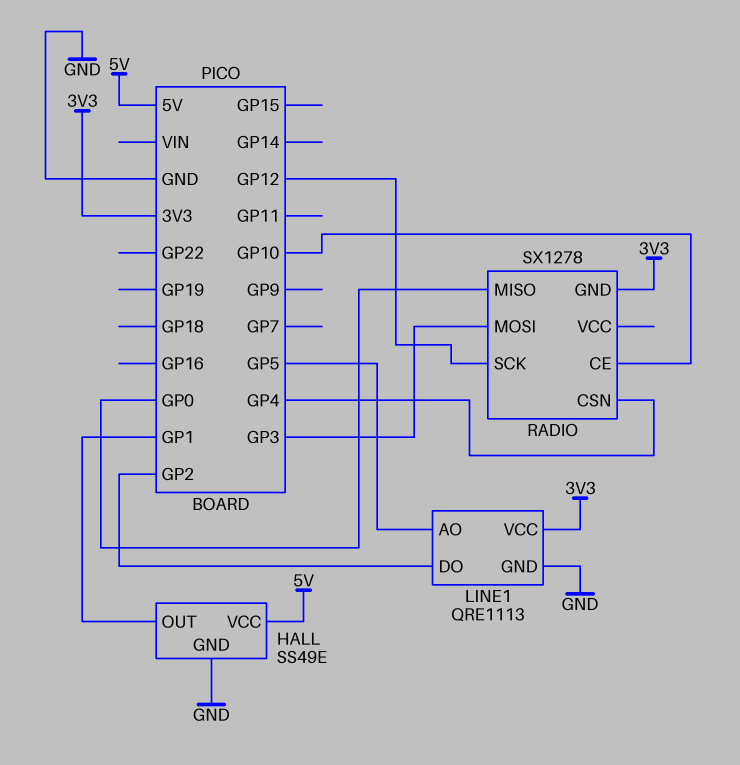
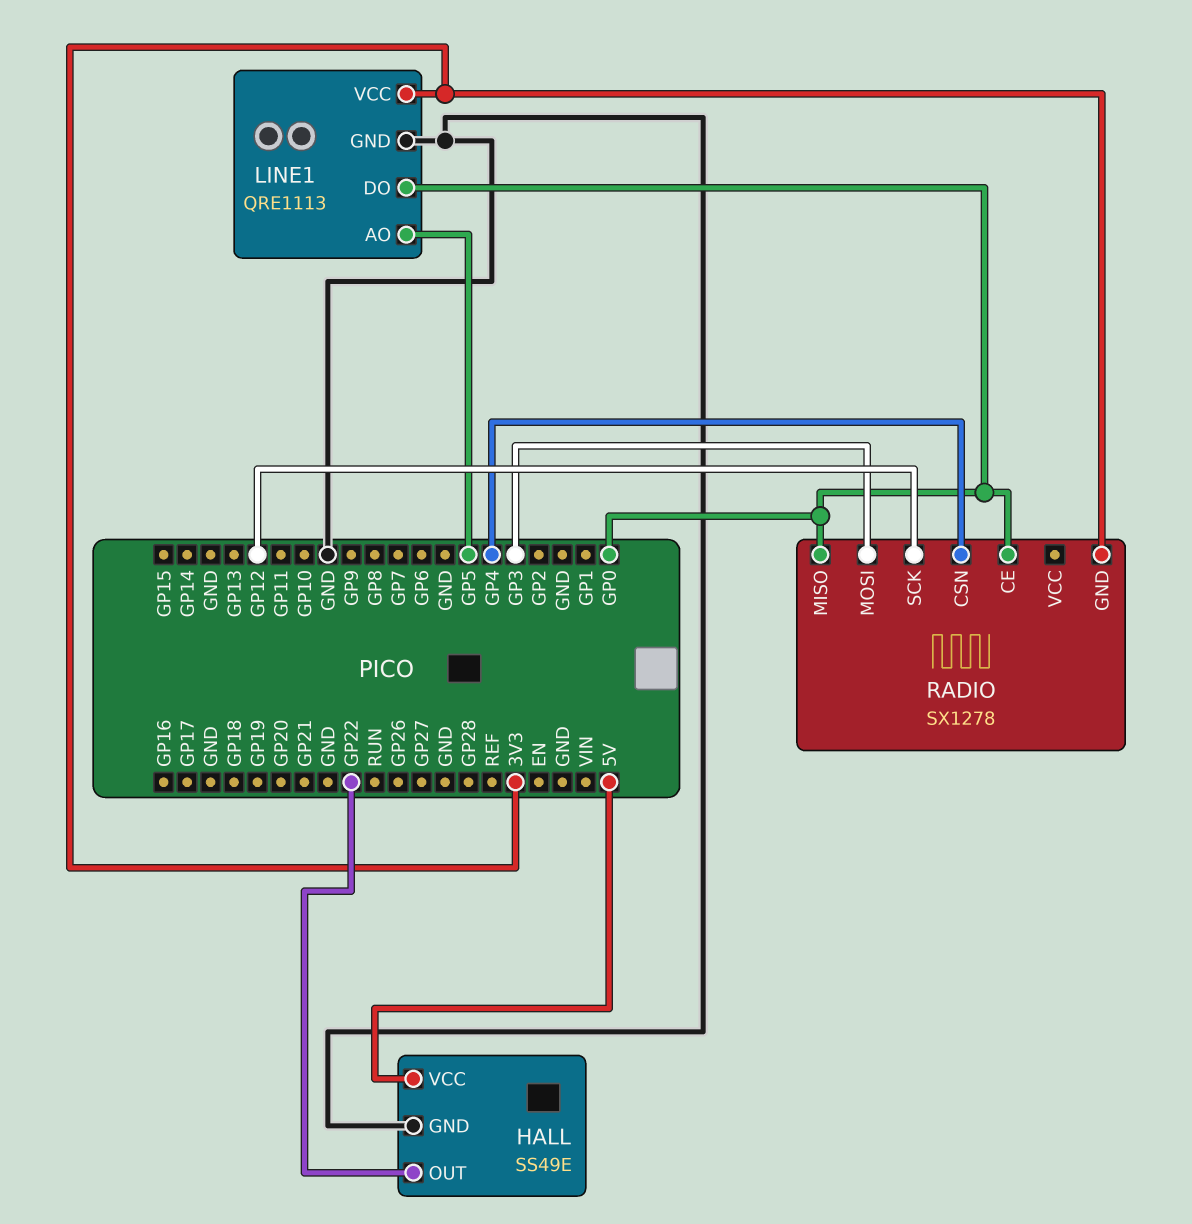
HALL pin OUT: GP1 -> GP22
LINE1 pin DO: GP2 -> GP0
RADIO pin CE: GP10 -> GP0

